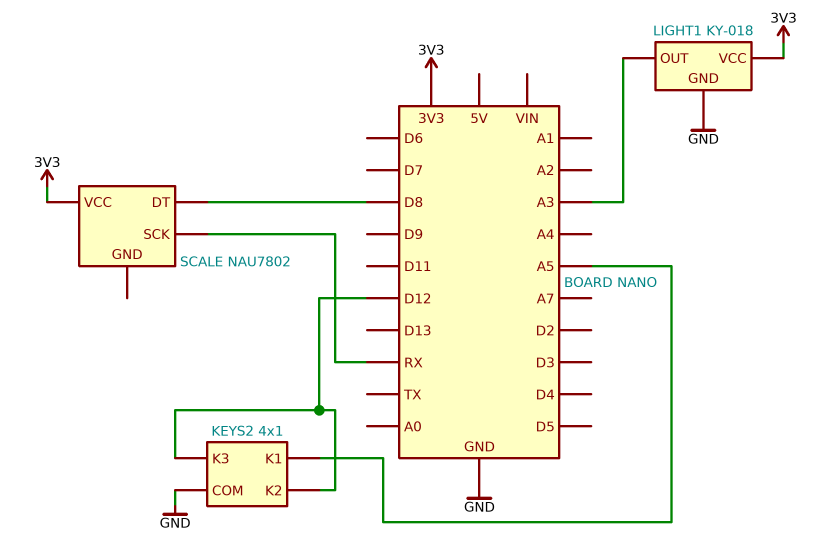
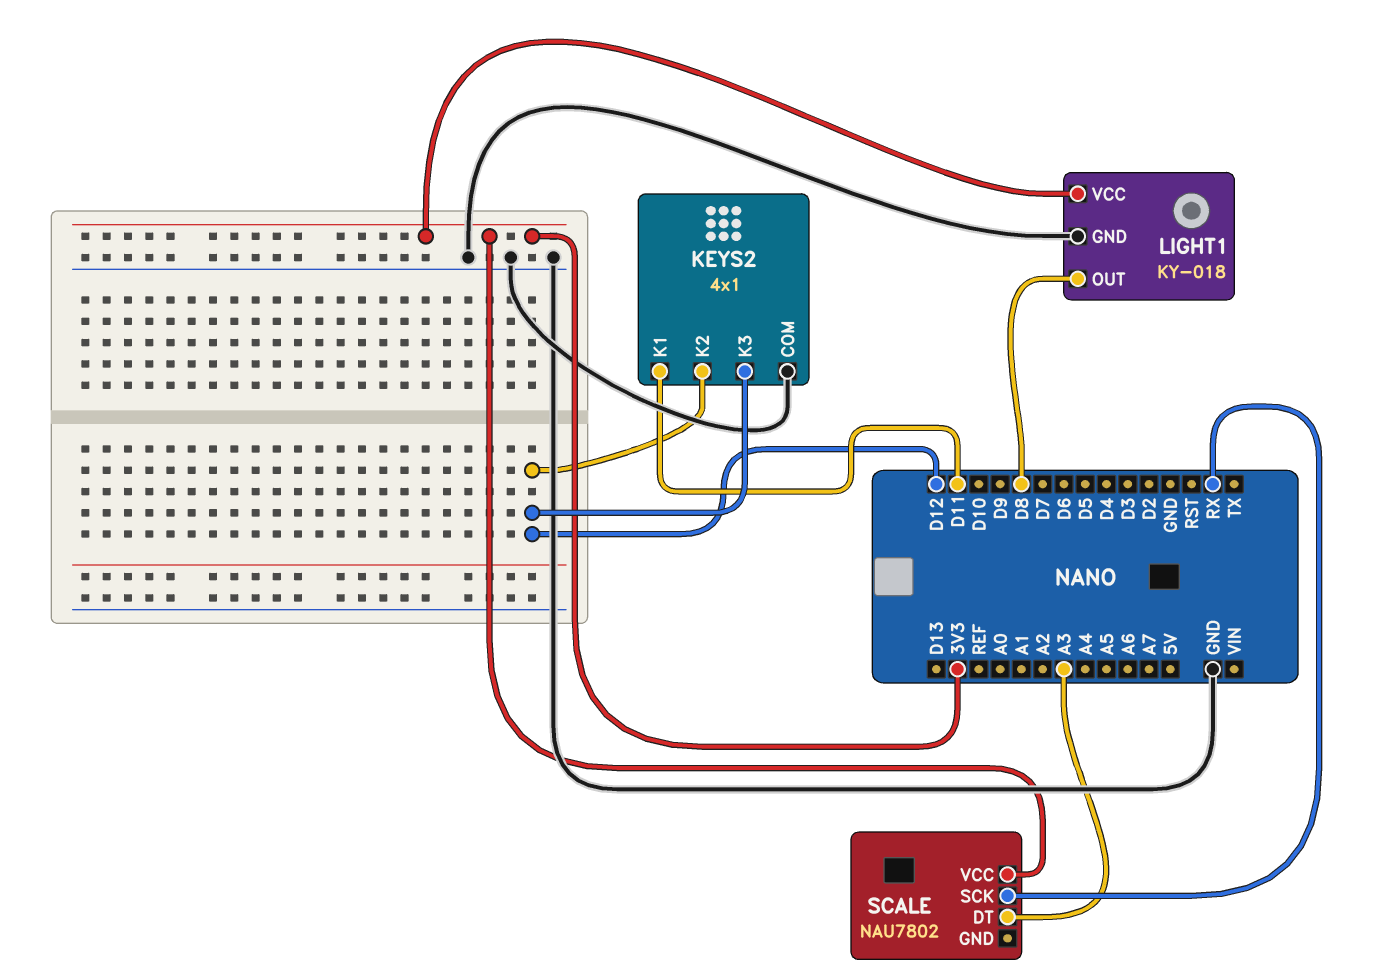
KEYS2 pin K1: A5 -> D11
LIGHT1 pin OUT: A3 -> D8
SCALE pin DT: D8 -> A3

